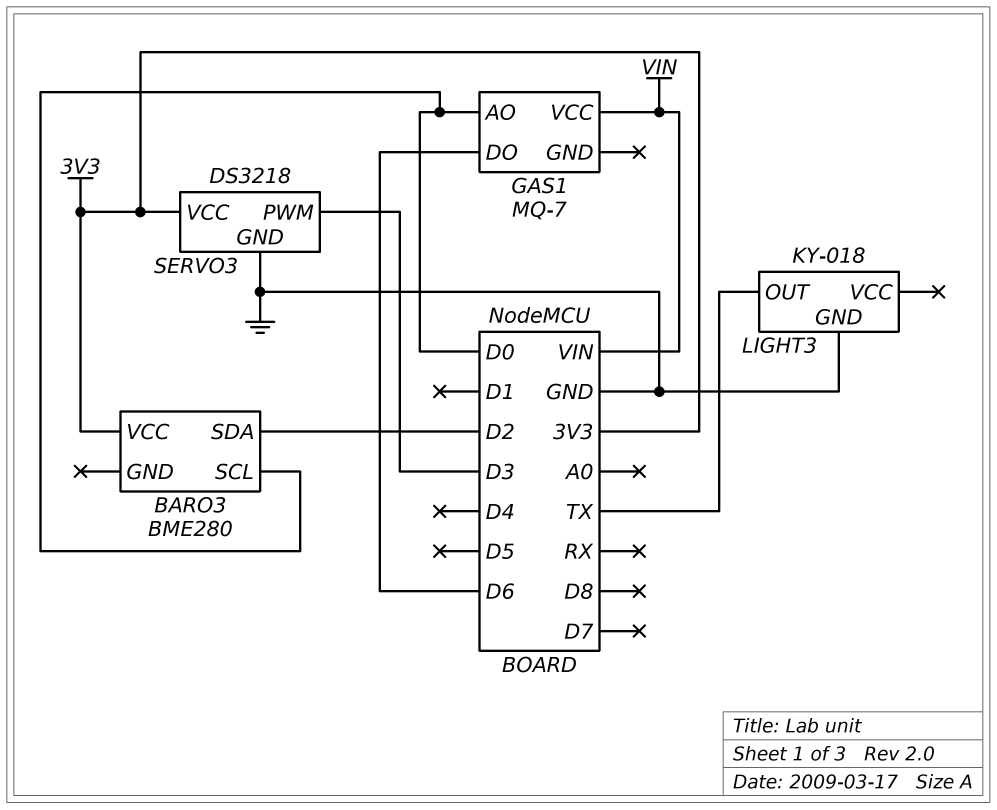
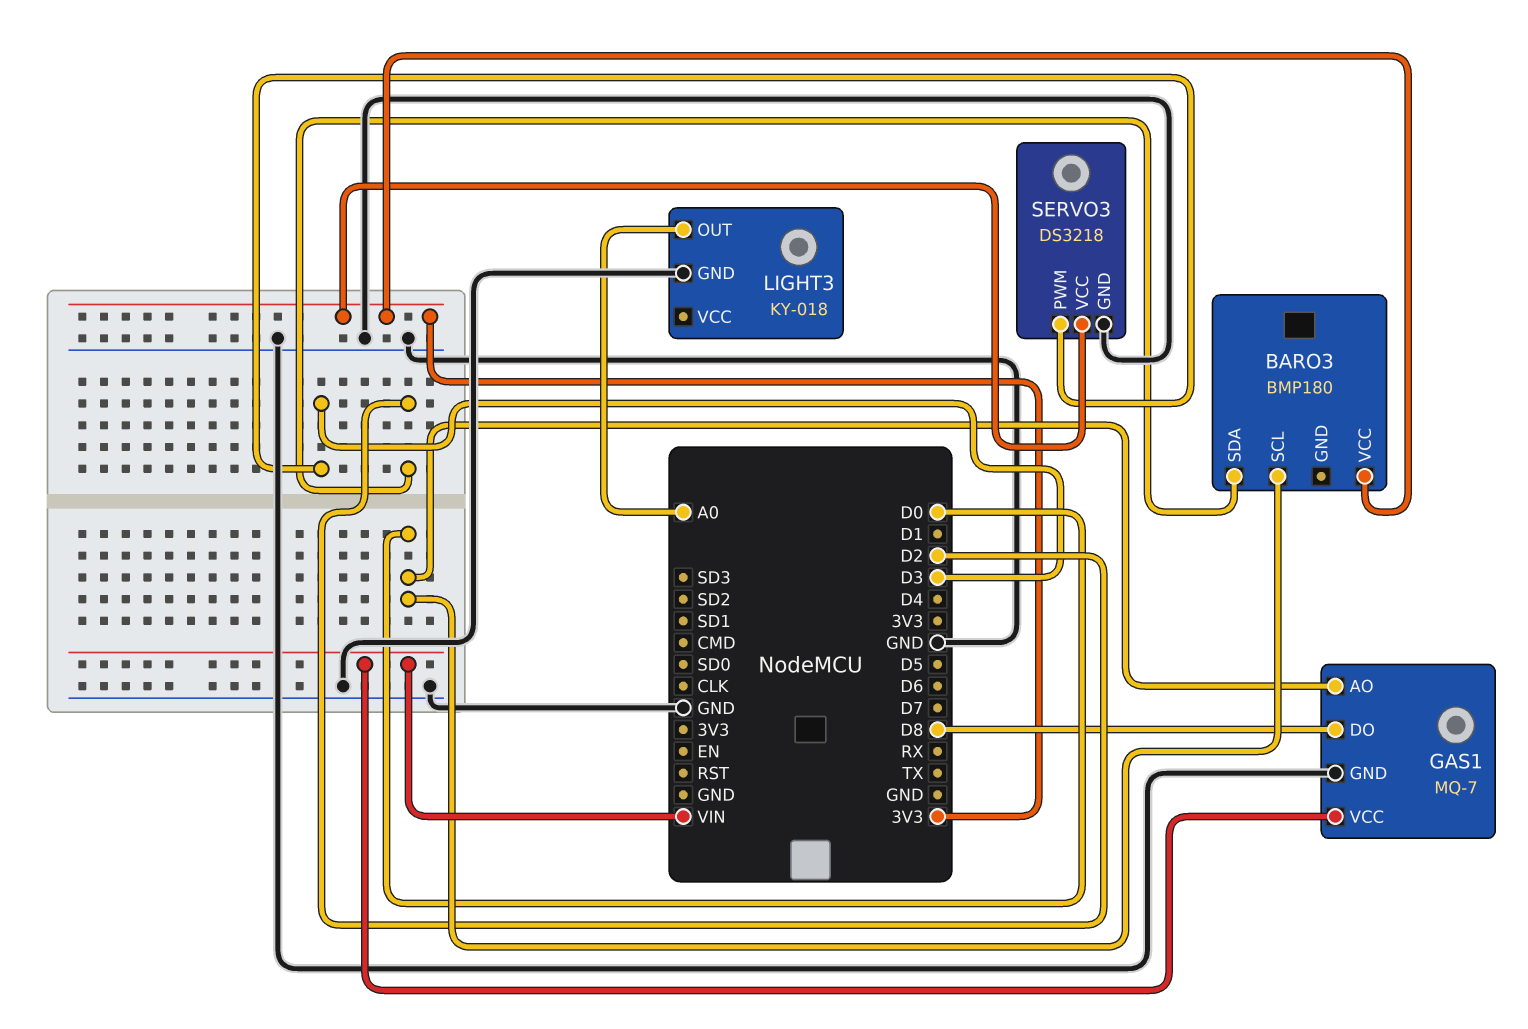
BARO3: BME280 -> BMP180
GAS1 pin DO: D6 -> D8
GAS1 pin GND: none -> GND
LIGHT3 pin OUT: TX -> A0

